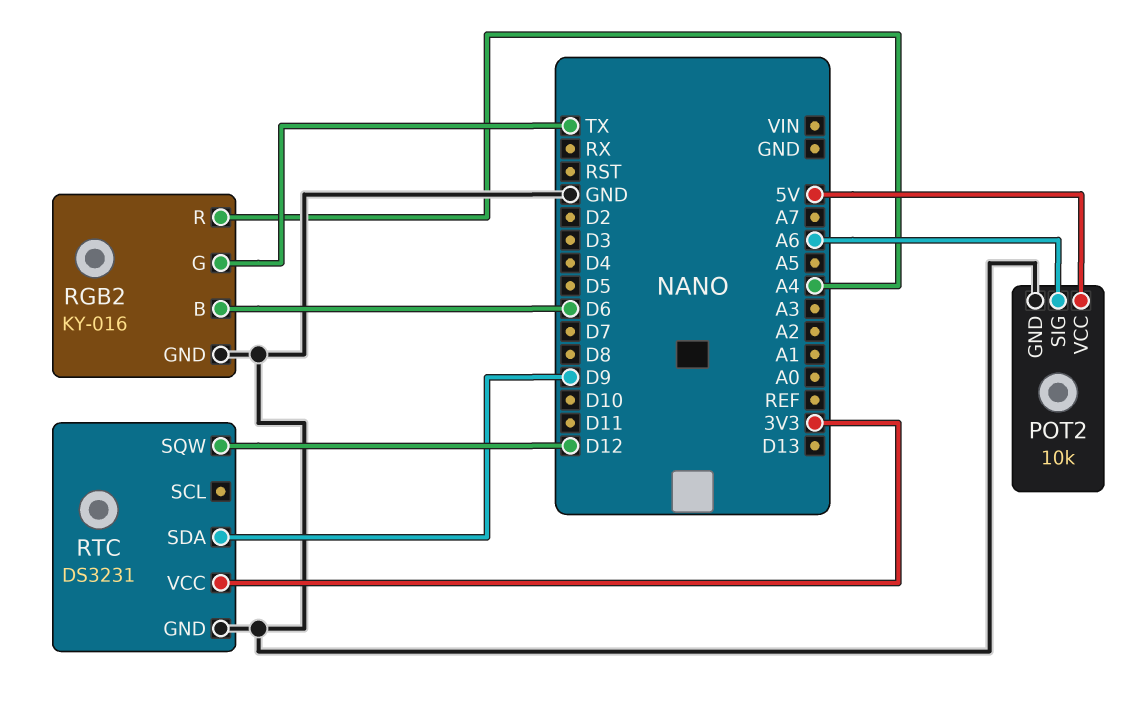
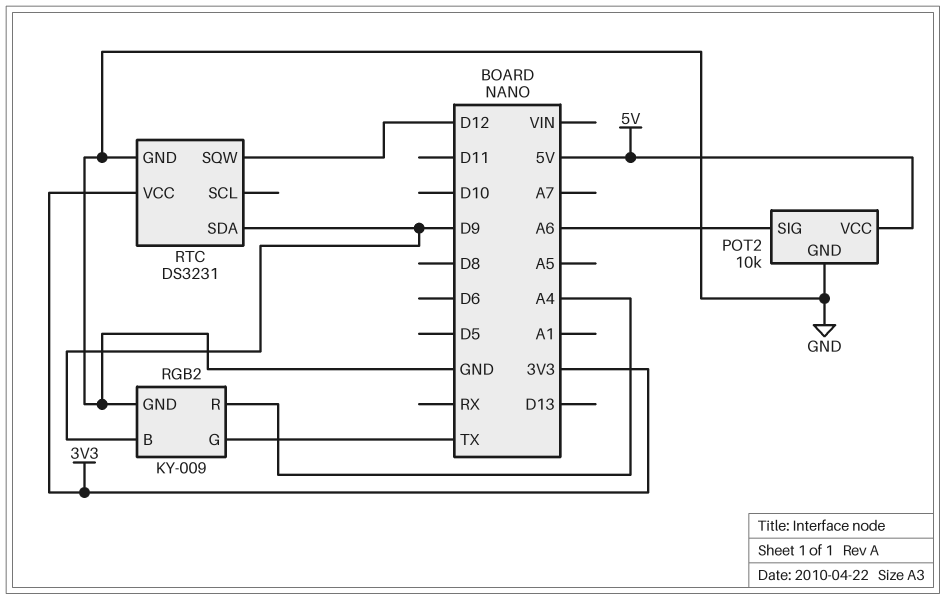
RGB2: KY-016 -> KY-009
RGB2 pin B: D6 -> D9

